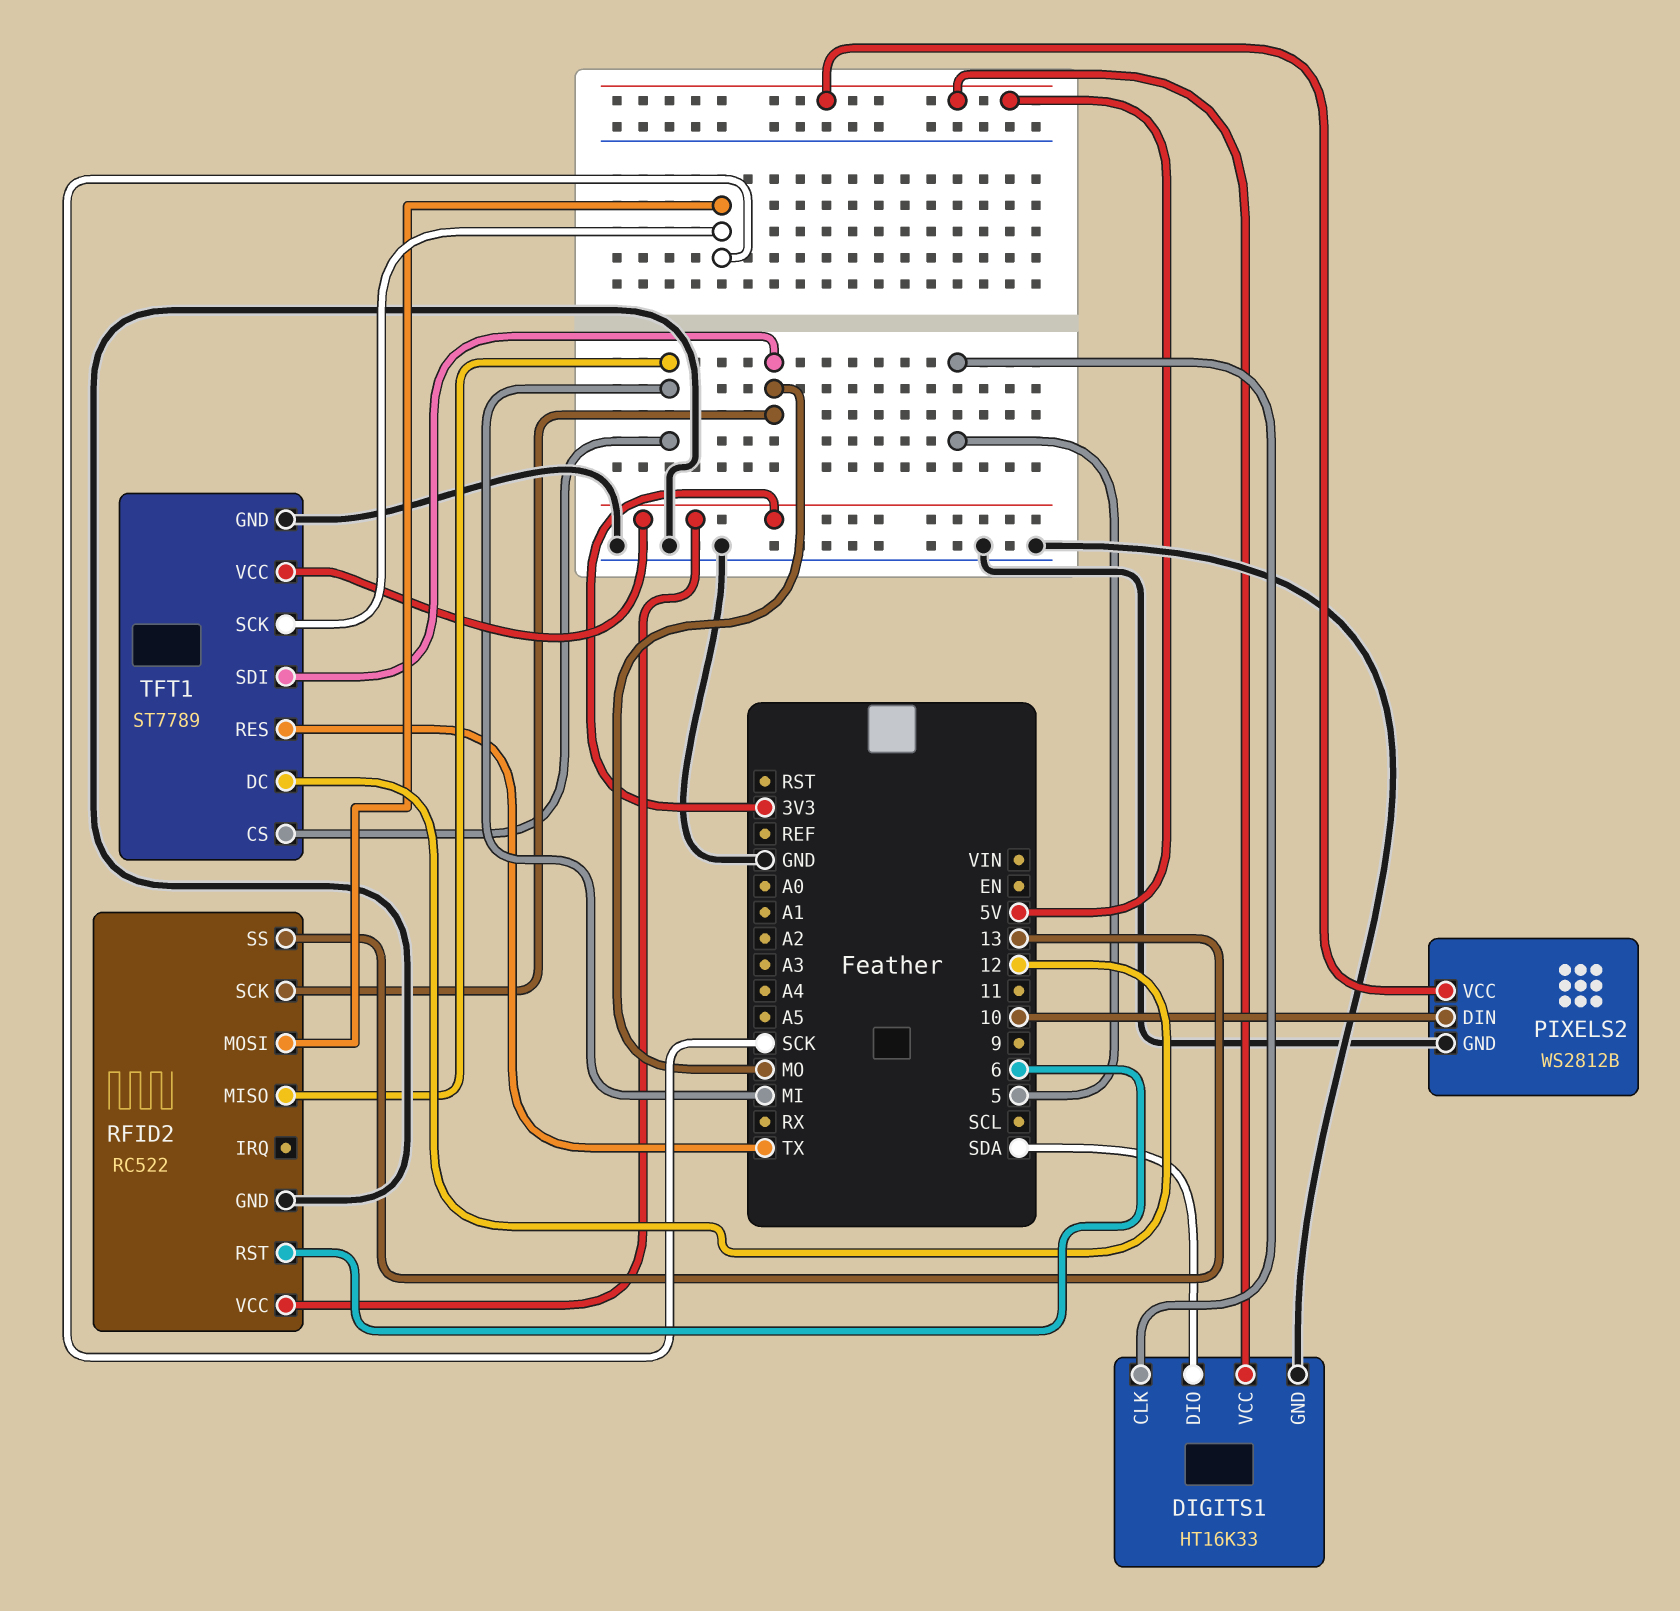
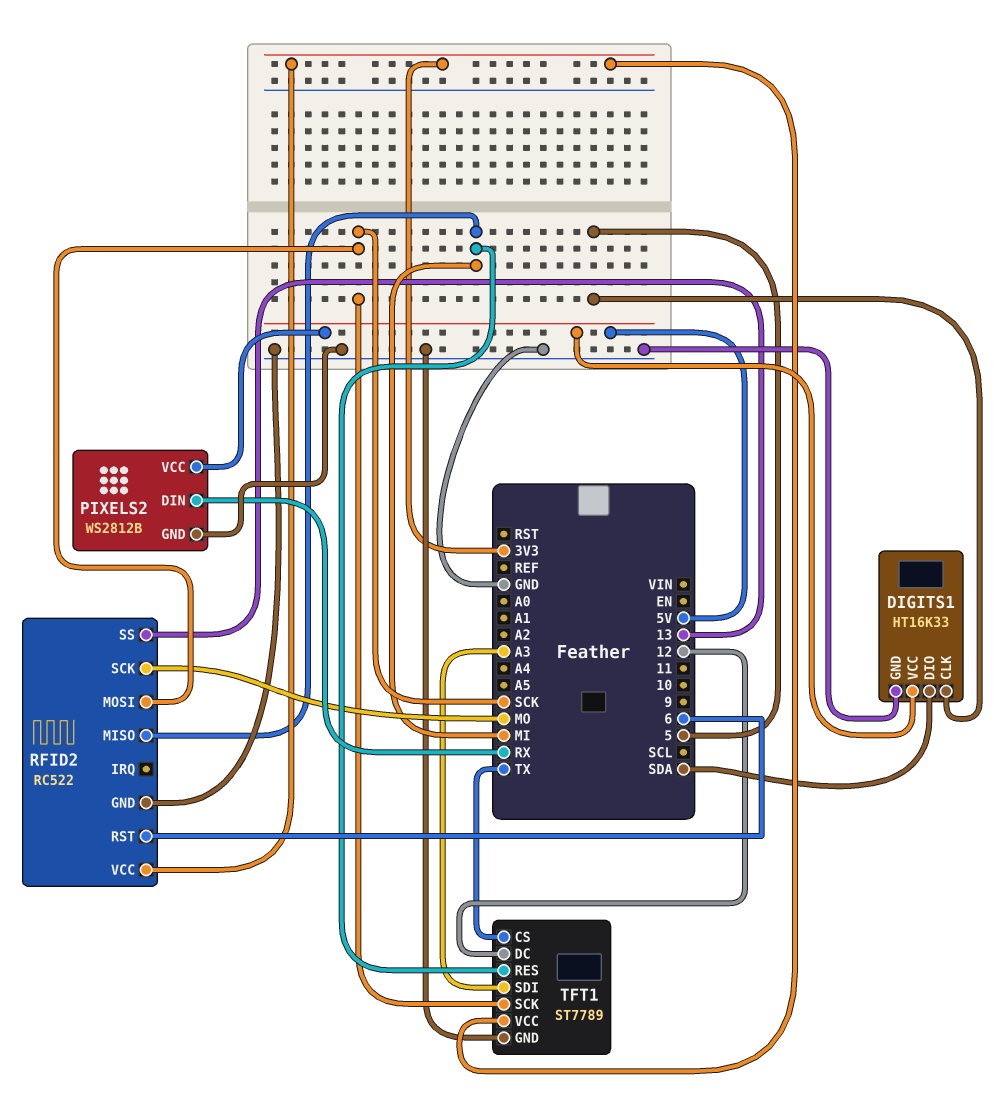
PIXELS2 pin DIN: 10 -> RX
TFT1 pin CS: MI -> TX
TFT1 pin RES: TX -> MI
TFT1 pin SDI: MO -> A3

